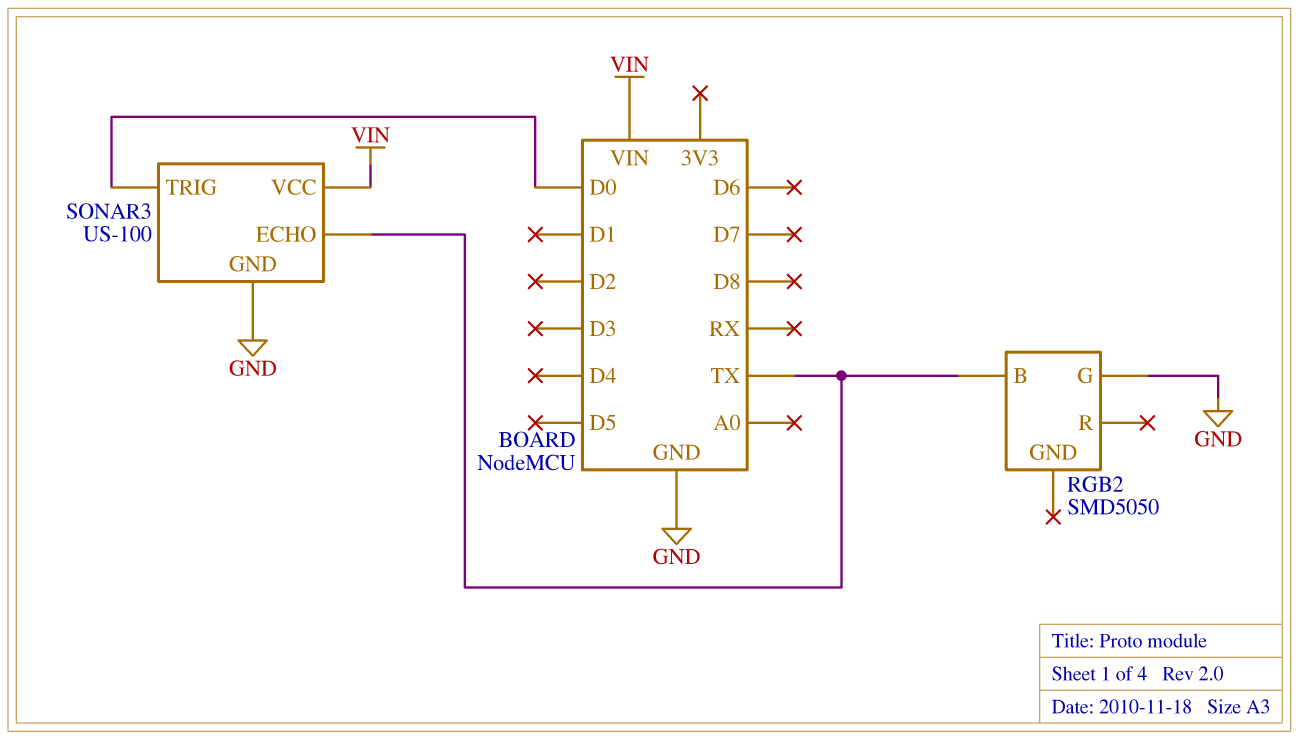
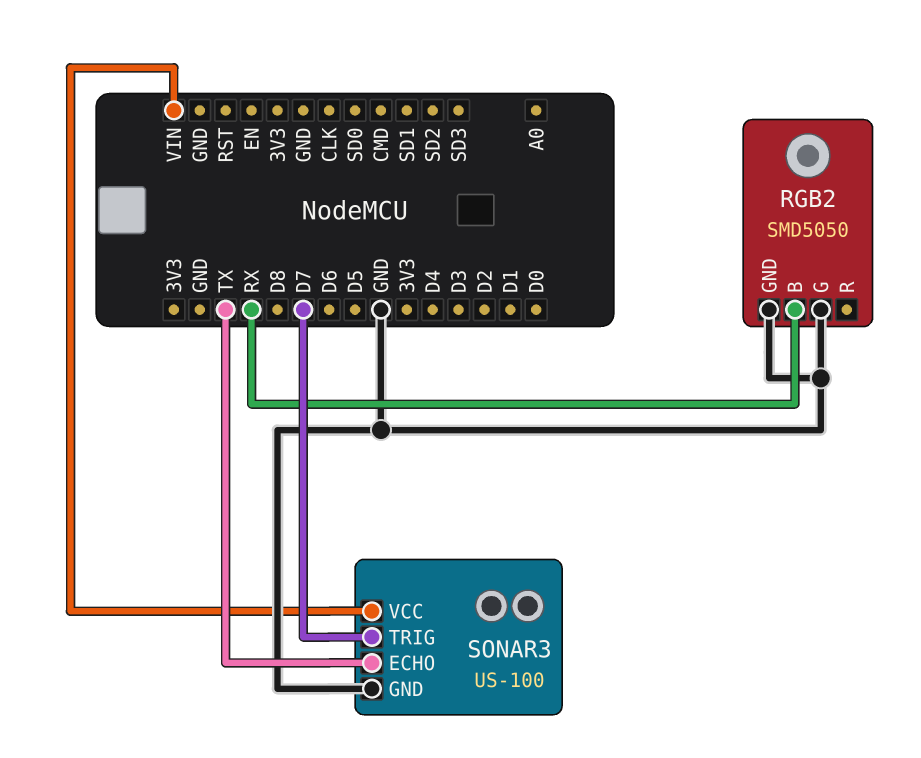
RGB2 pin B: TX -> RX
RGB2 pin GND: none -> GND
SONAR3 pin TRIG: D0 -> D7

